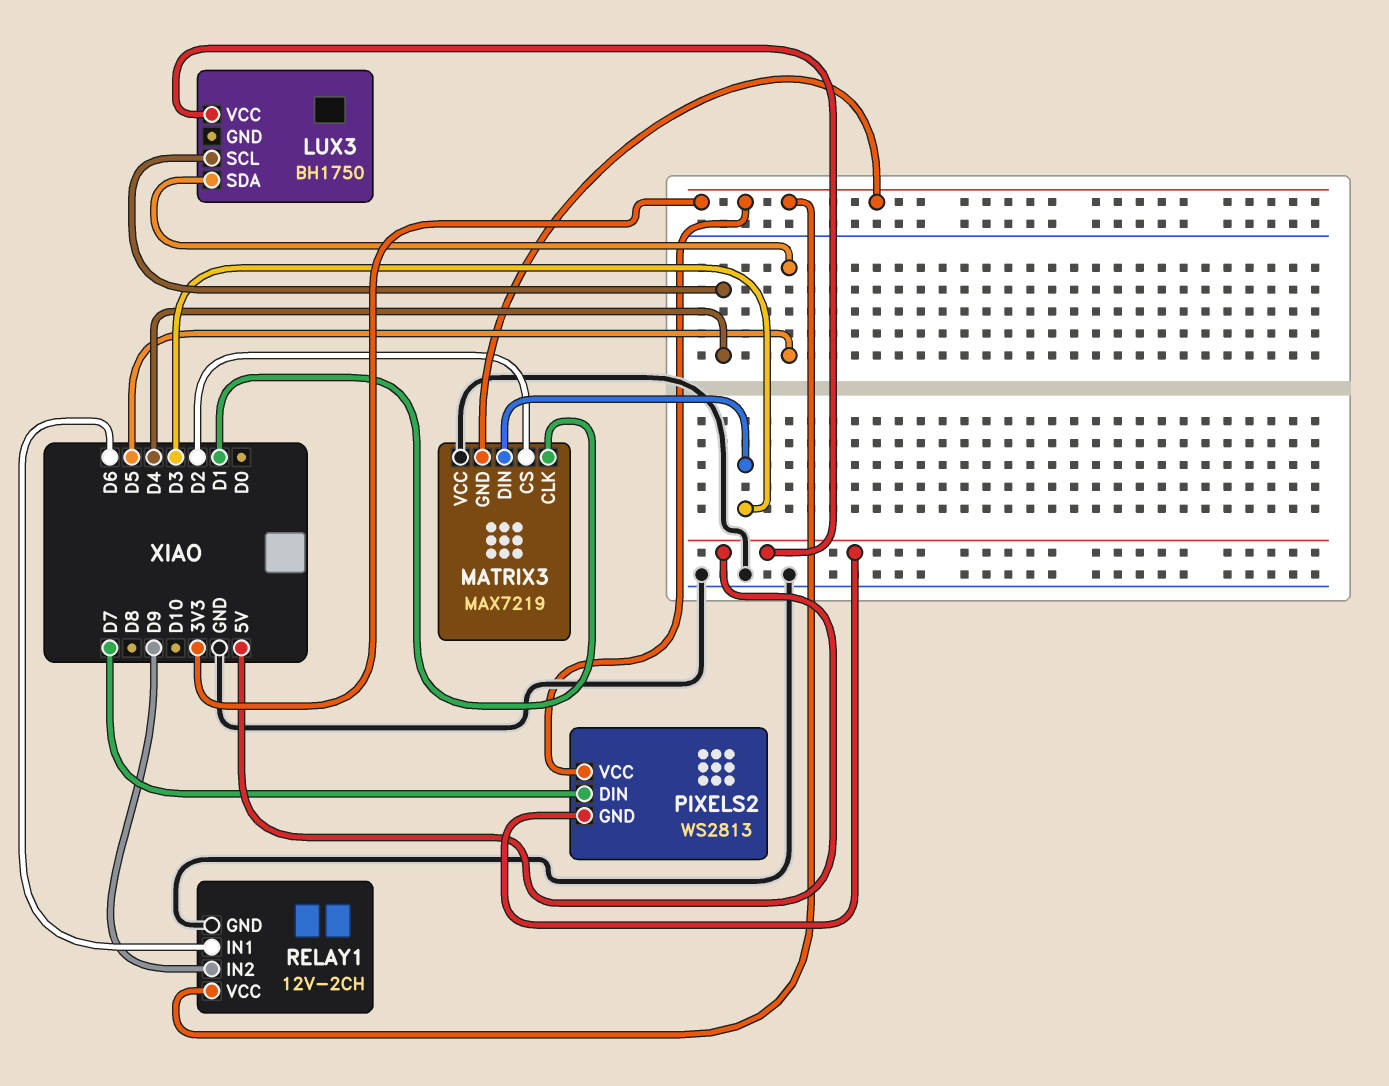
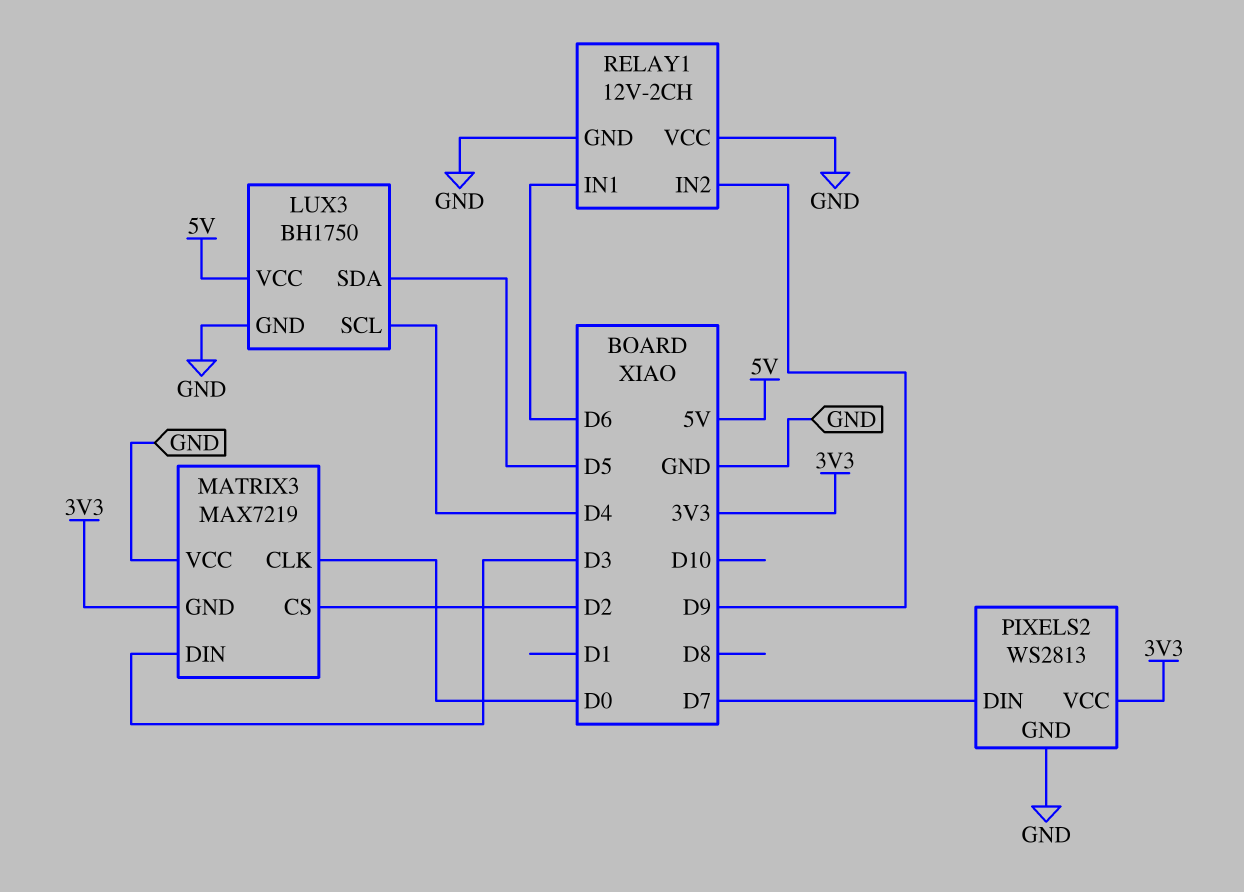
LUX3 pin GND: none -> GND
MATRIX3 pin CLK: D1 -> D0
PIXELS2 pin GND: 5V -> GND
RELAY1 pin VCC: 3V3 -> GND

